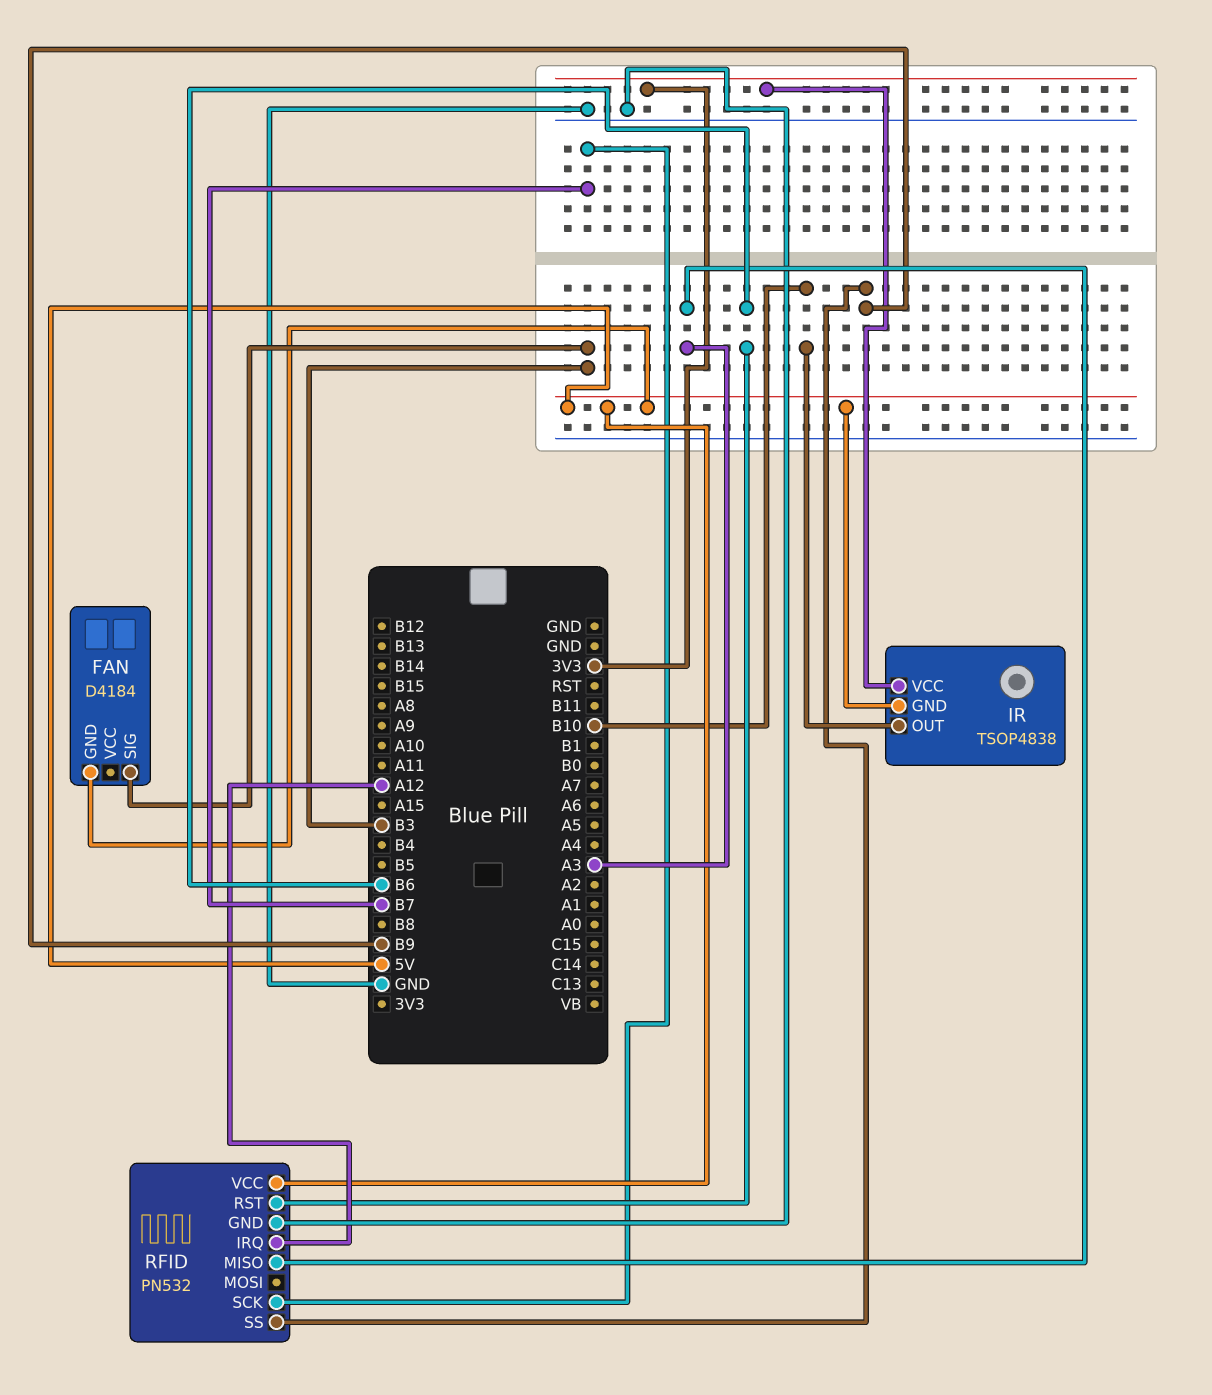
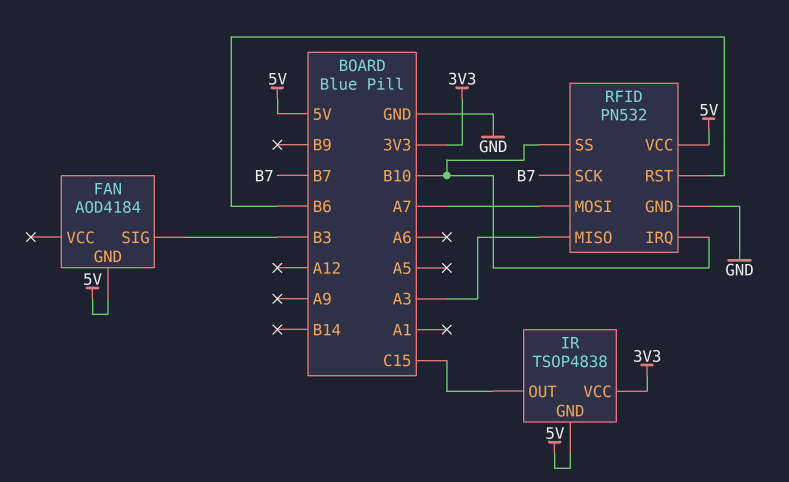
FAN: D4184 -> AOD4184
IR pin OUT: B10 -> C15
RFID pin IRQ: A12 -> B10
RFID pin MOSI: none -> A7
RFID pin SS: B9 -> B10

